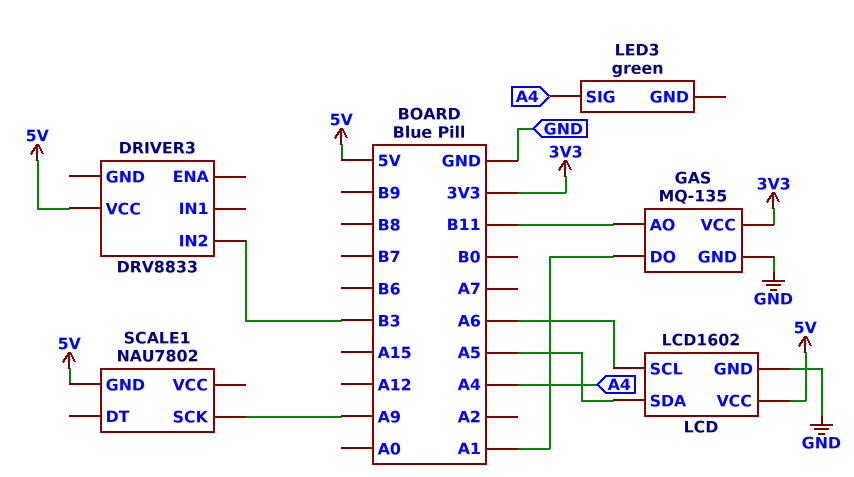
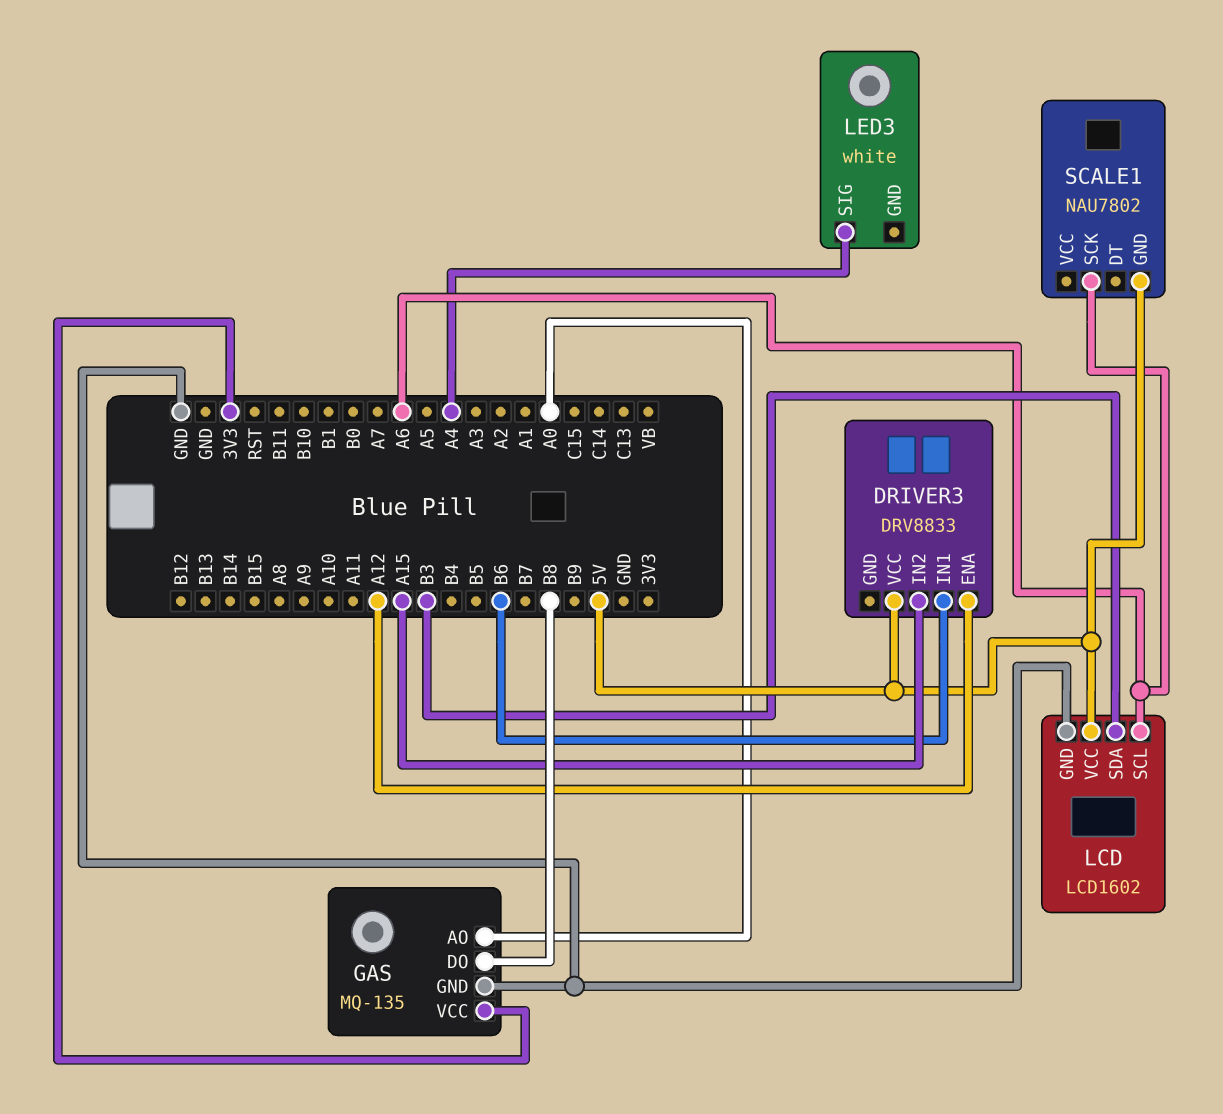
DRIVER3 pin ENA: none -> A12
DRIVER3 pin IN1: none -> B6
DRIVER3 pin IN2: B3 -> A15
GAS pin AO: B11 -> A0
GAS pin DO: A1 -> B8
LCD pin SDA: A5 -> B3
LED3: green -> white
SCALE1 pin SCK: A9 -> A6

